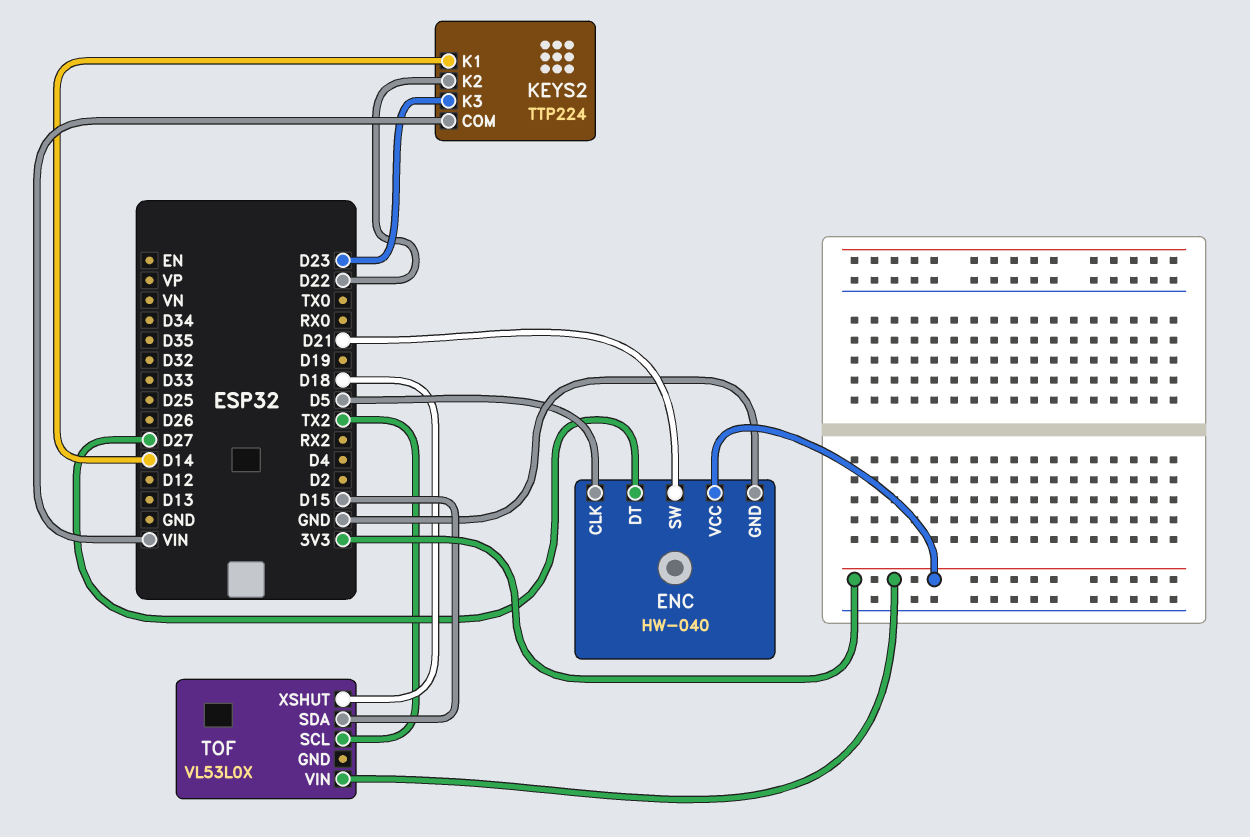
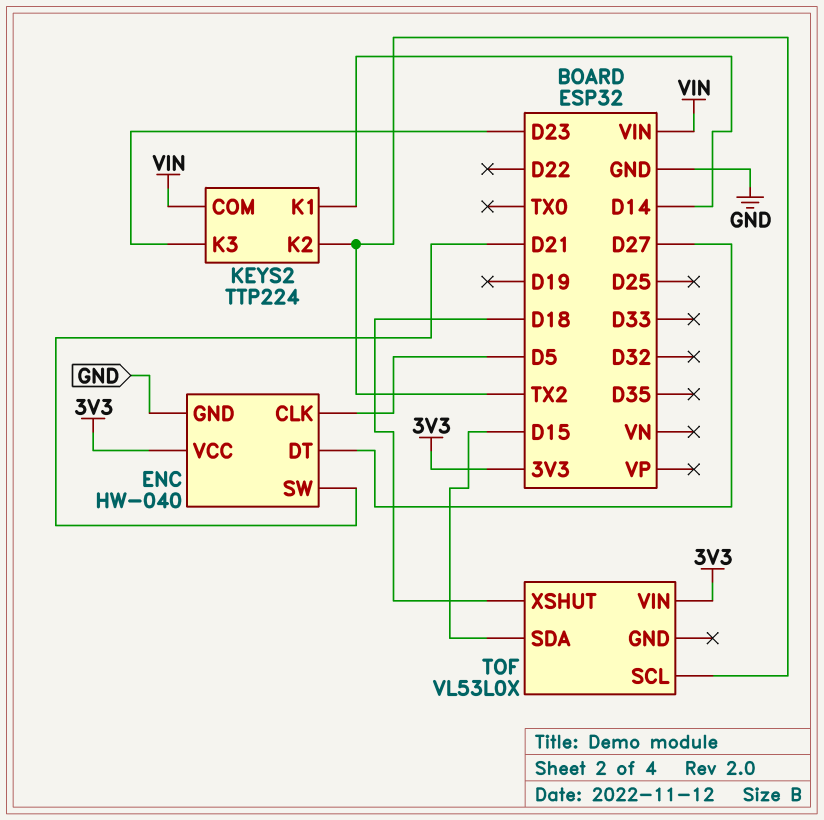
KEYS2 pin K2: D22 -> TX2

